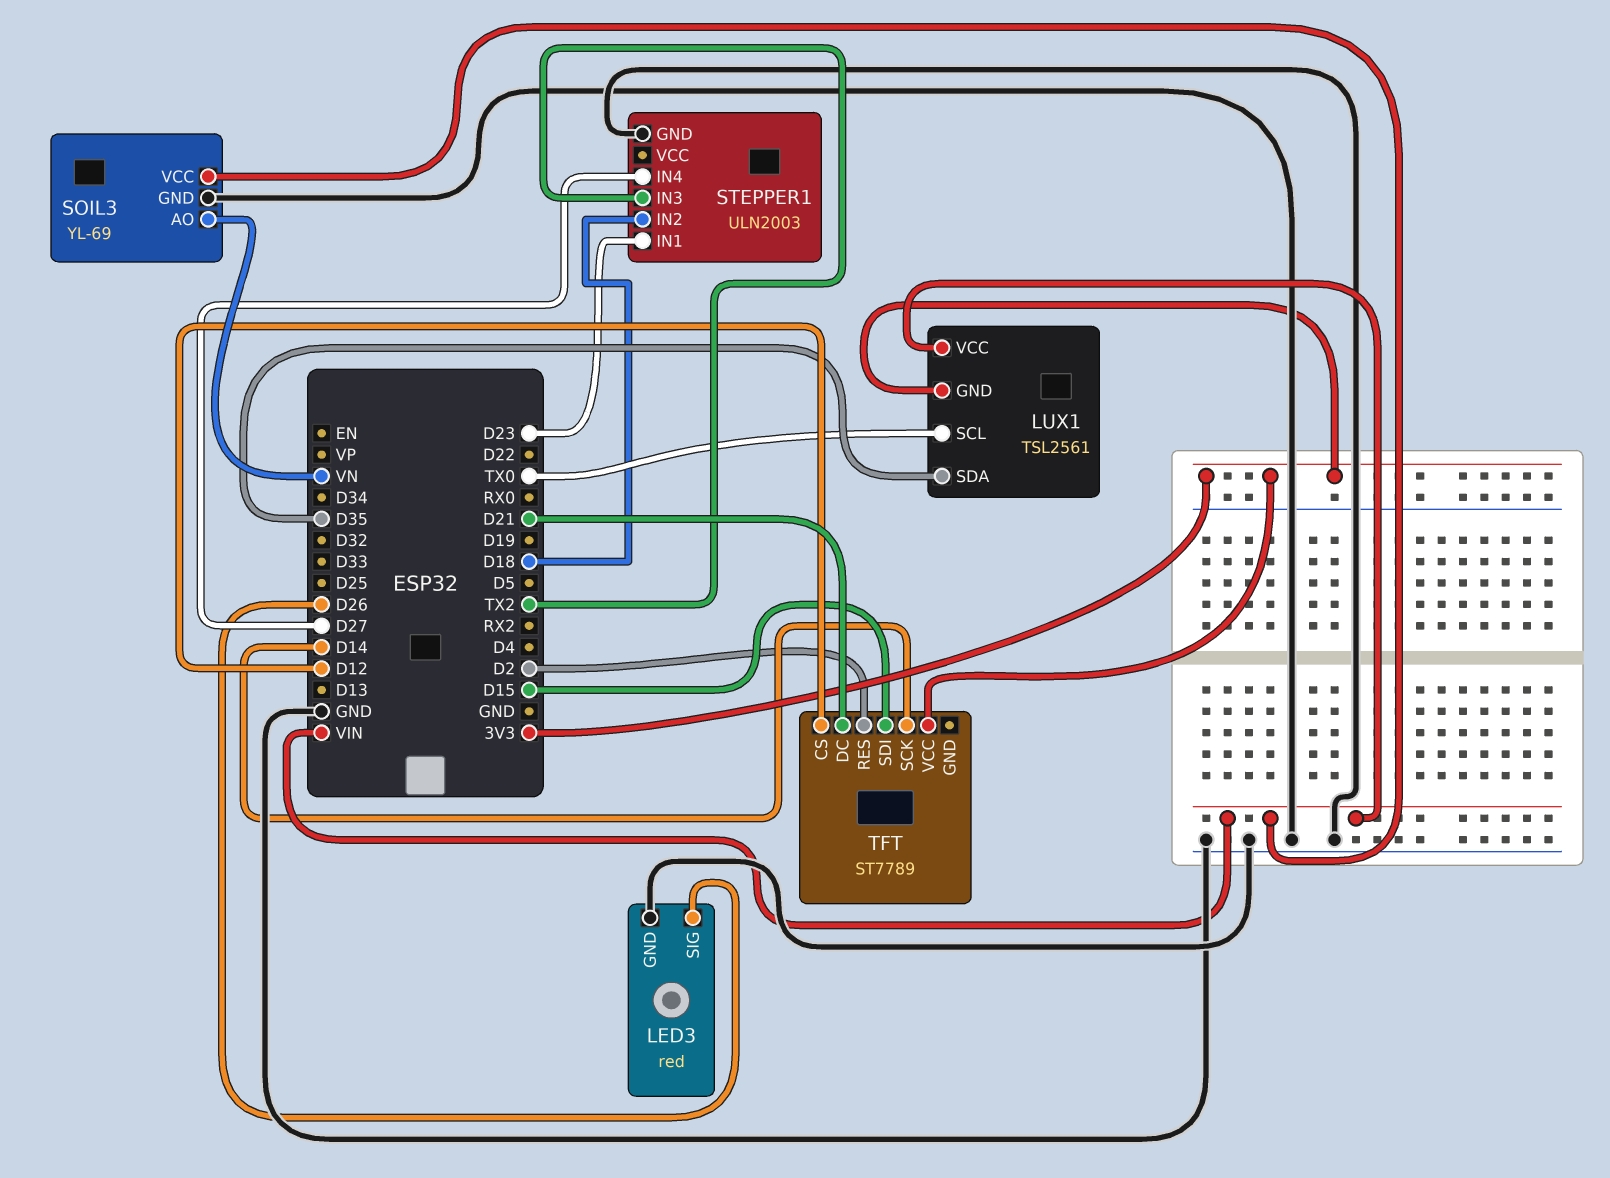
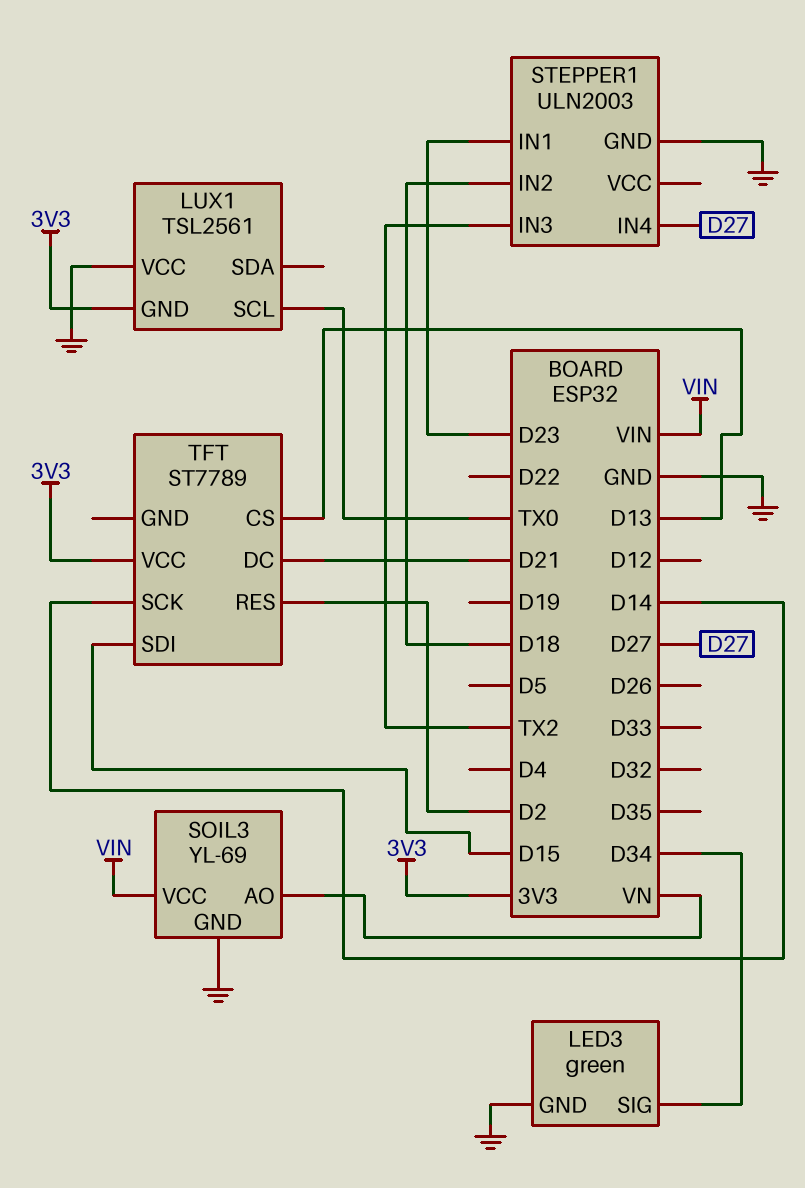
LED3: red -> green
LED3 pin SIG: D26 -> D34
LUX1 pin SDA: D35 -> none
LUX1 pin VCC: VIN -> GND
TFT pin CS: D12 -> D13

